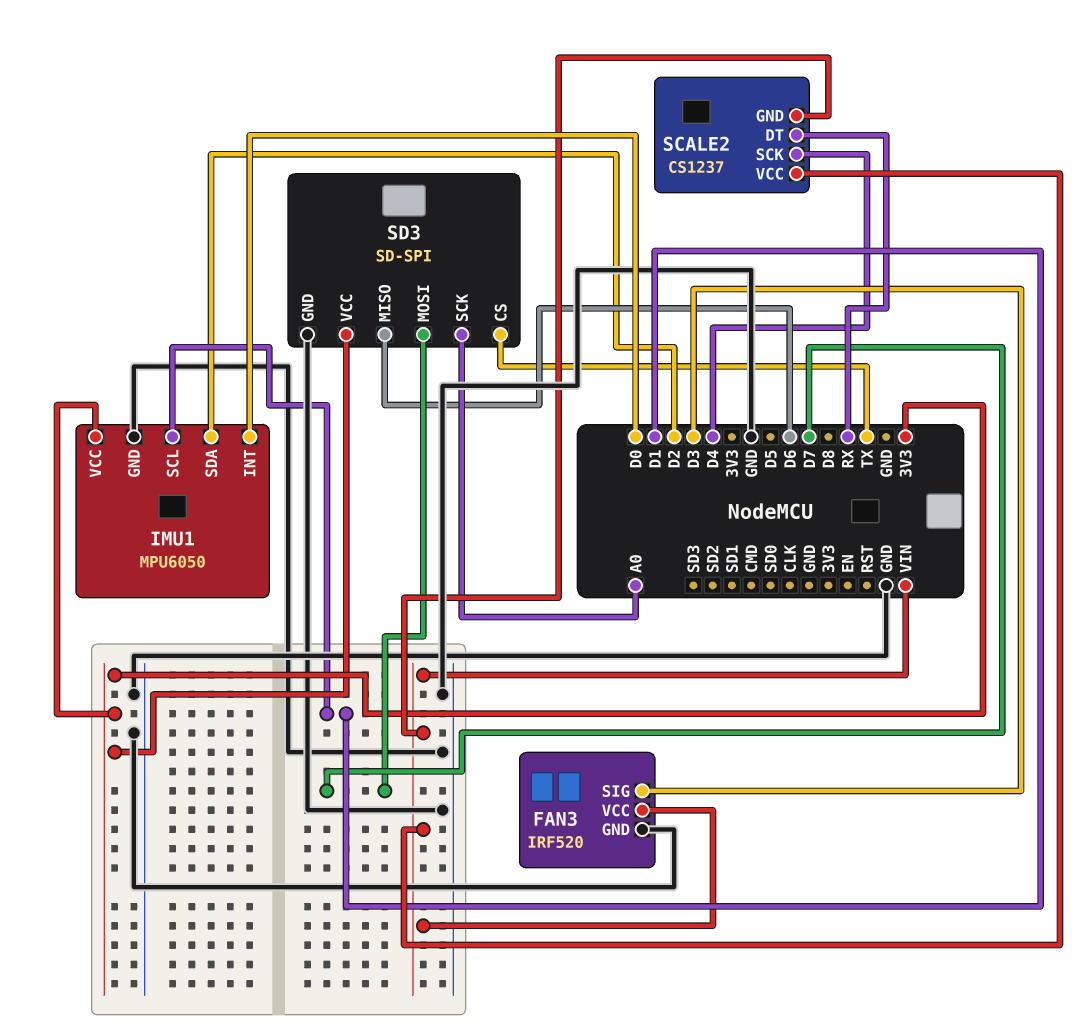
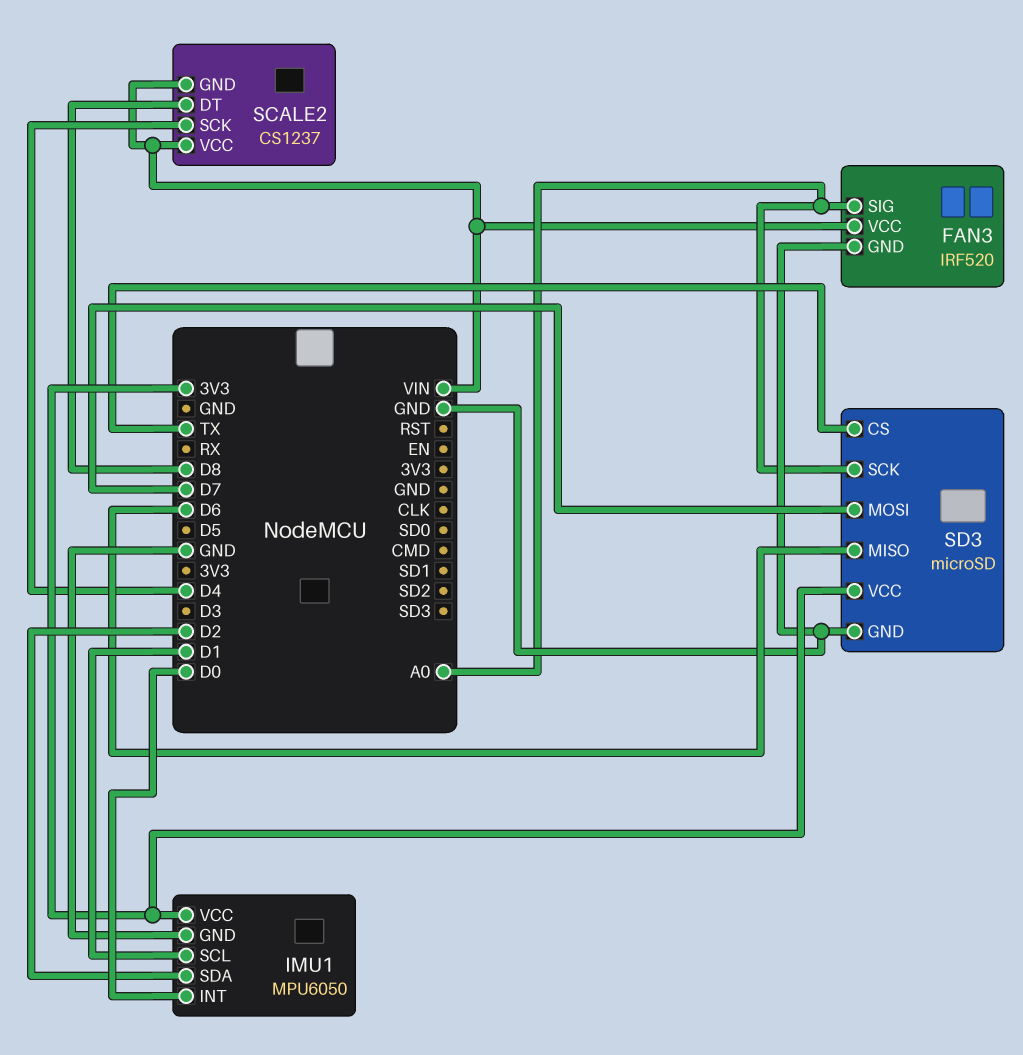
FAN3 pin SIG: D3 -> A0
SCALE2 pin DT: RX -> D8
SD3: SD-SPI -> microSD

